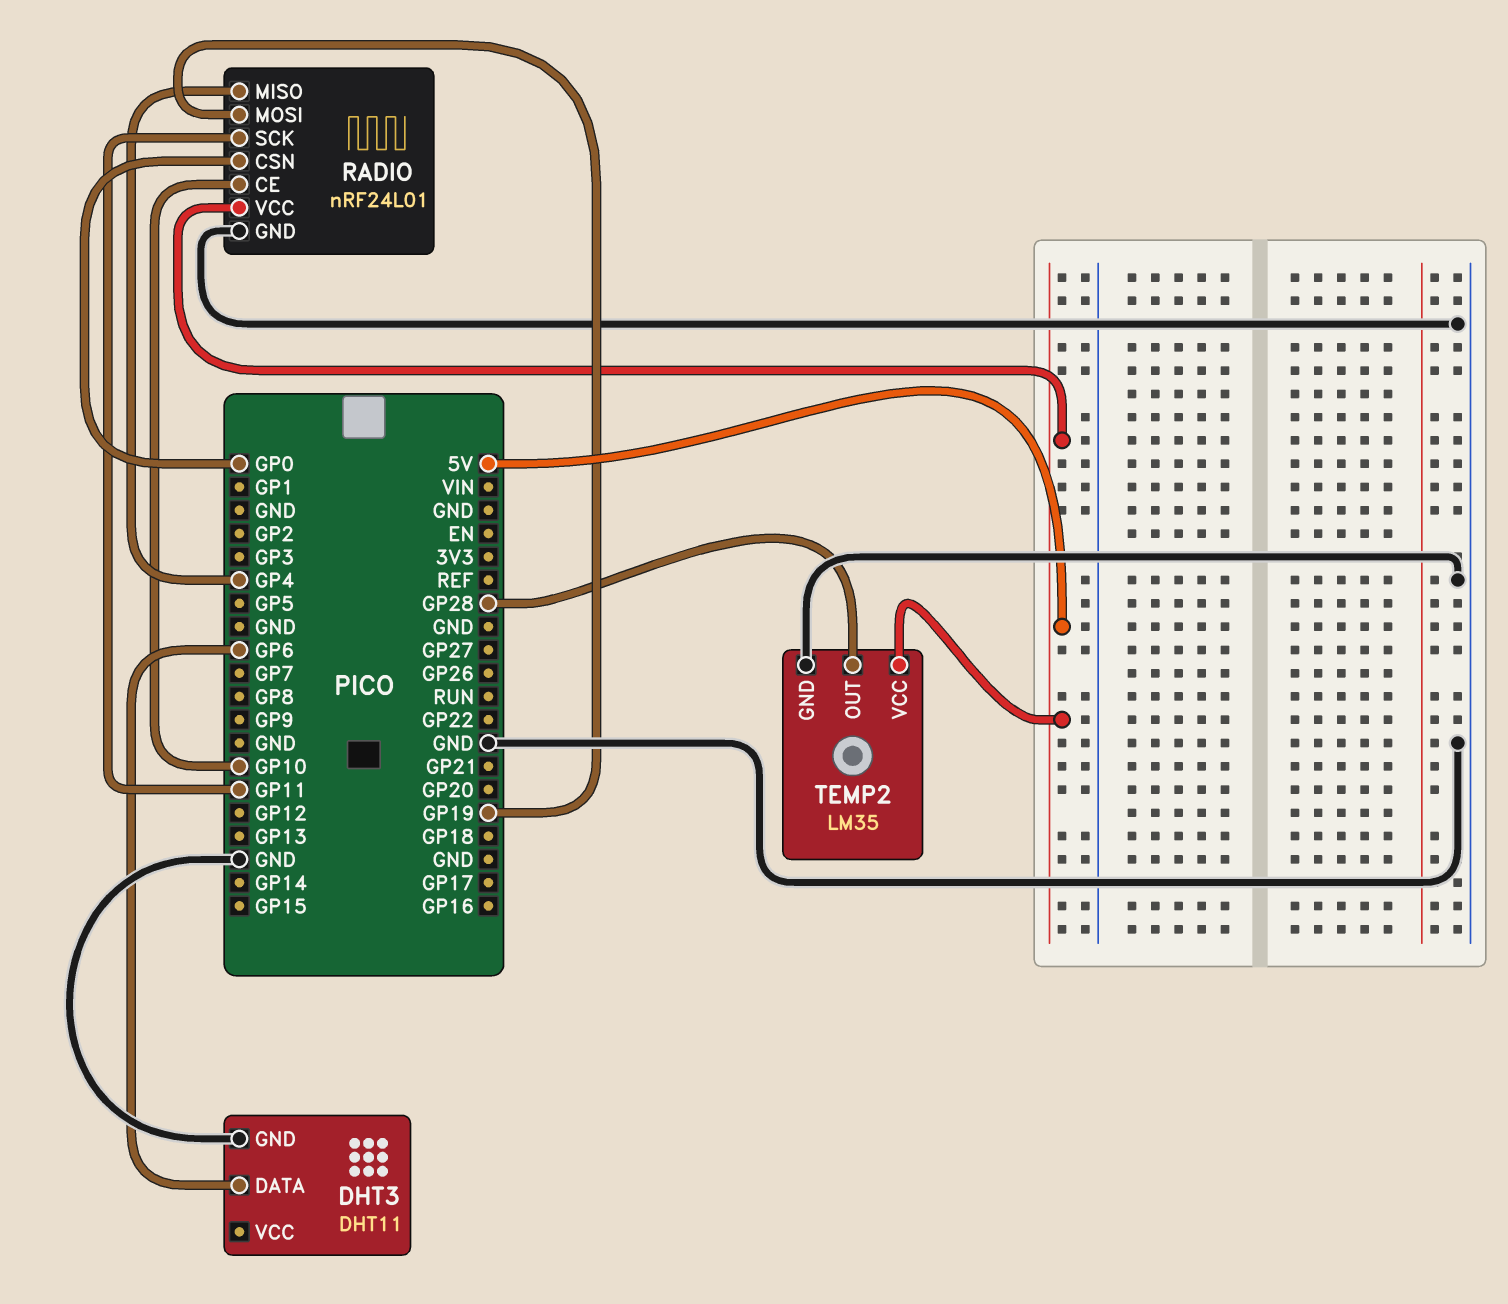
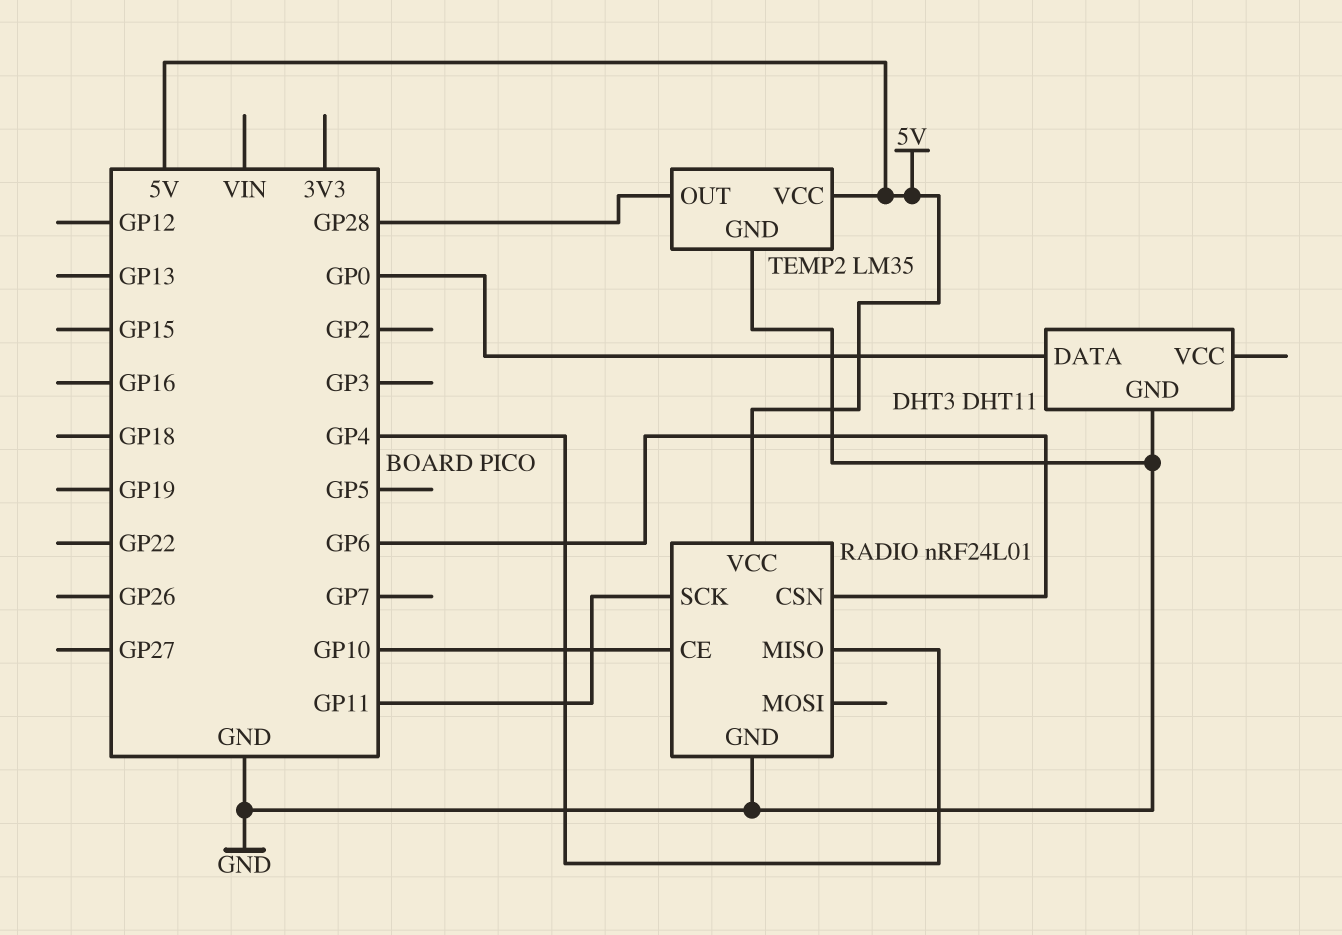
DHT3 pin DATA: GP6 -> GP0
RADIO pin CSN: GP0 -> GP6
RADIO pin MOSI: GP19 -> none

